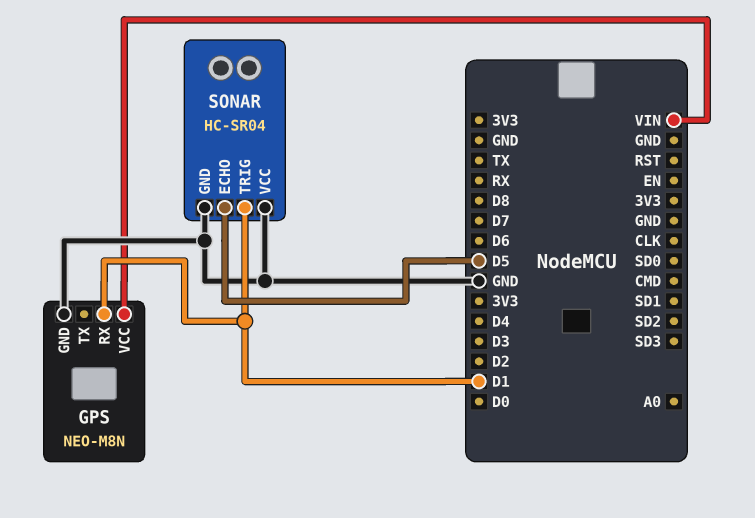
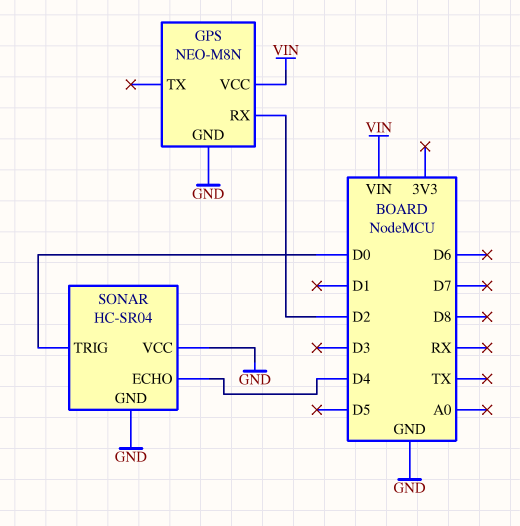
GPS pin RX: D1 -> D2
SONAR pin ECHO: D5 -> D4
SONAR pin TRIG: D1 -> D0

